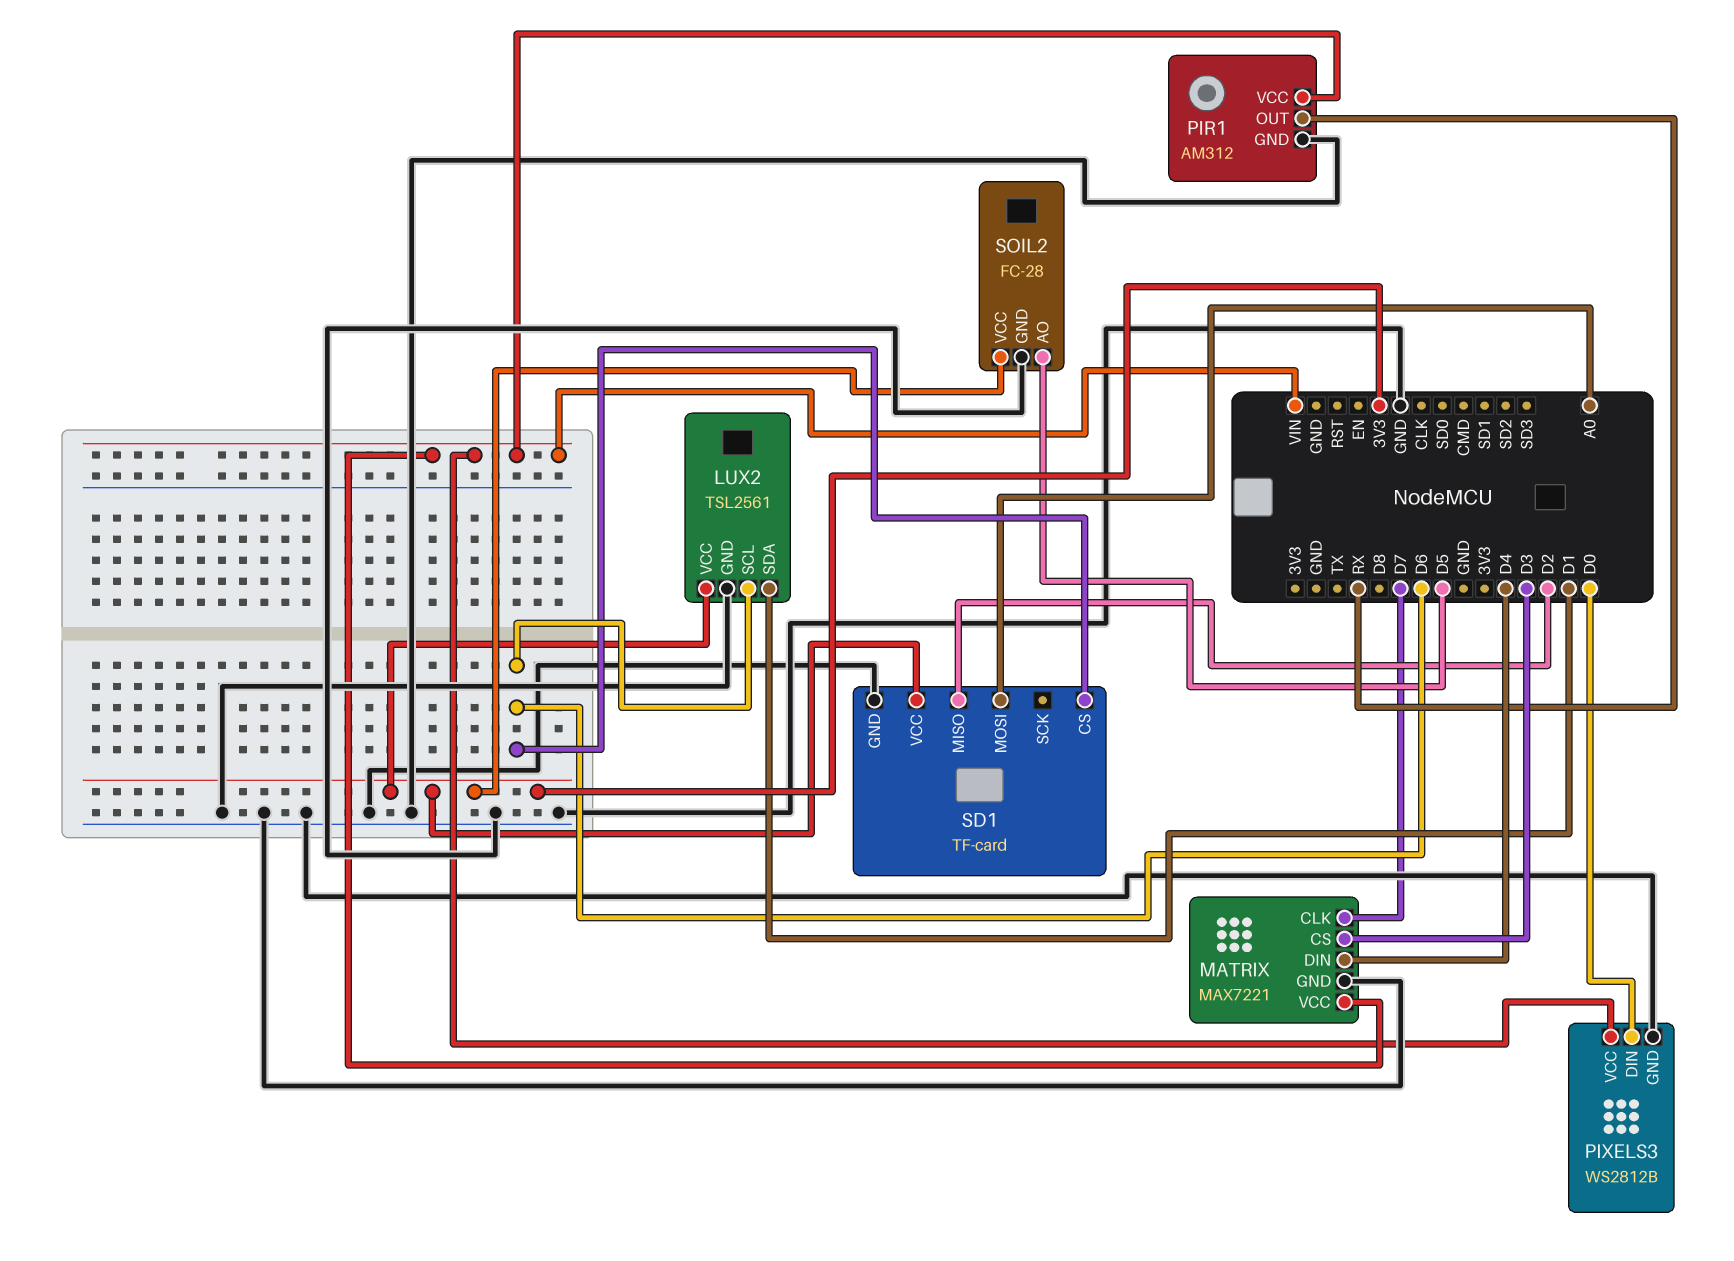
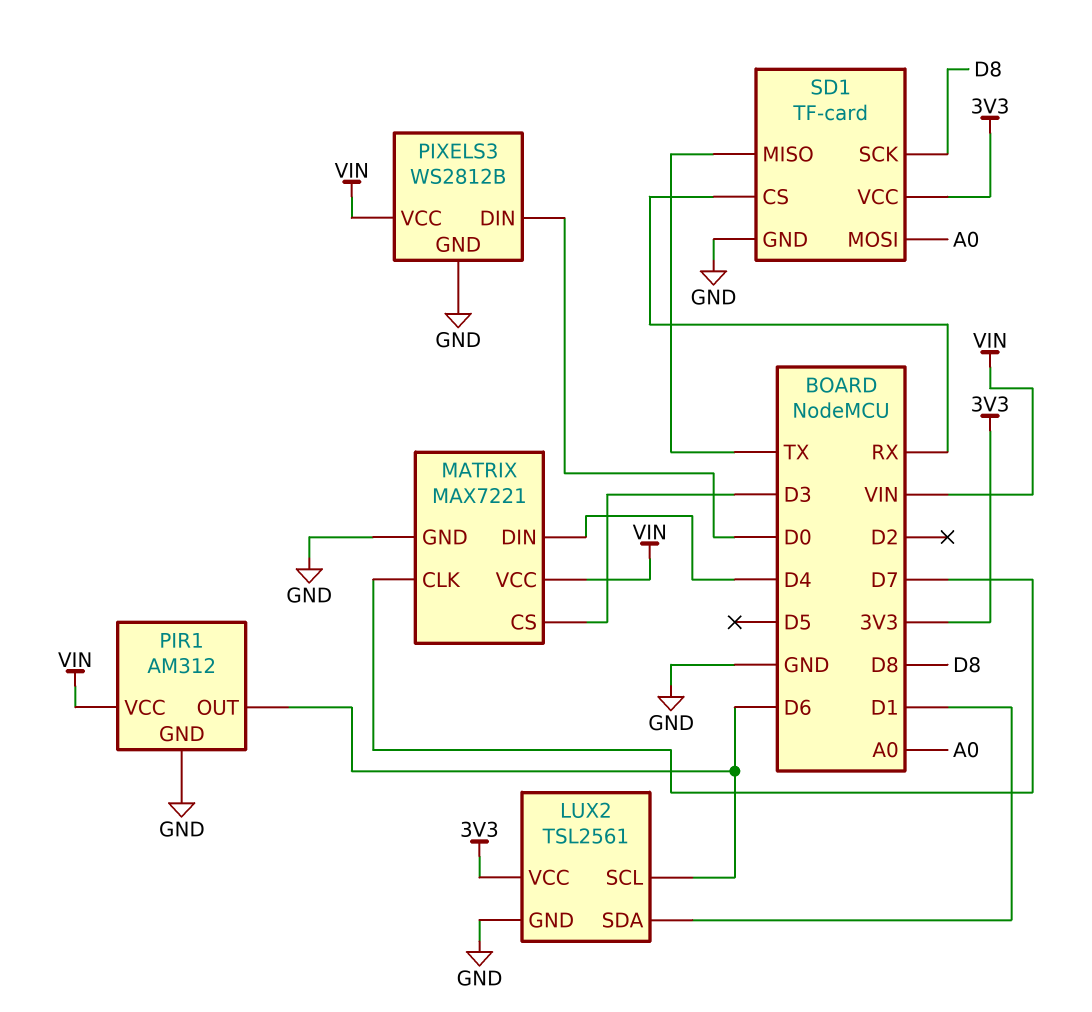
PIR1 pin OUT: RX -> D6
SD1 pin CS: D6 -> RX
SD1 pin MISO: D2 -> TX
SD1 pin SCK: none -> D8
SOIL2: FC-28 -> none
SOIL2 pin AO: D5 -> none
SOIL2 pin GND: GND -> none
SOIL2 pin VCC: 3V3 -> none

